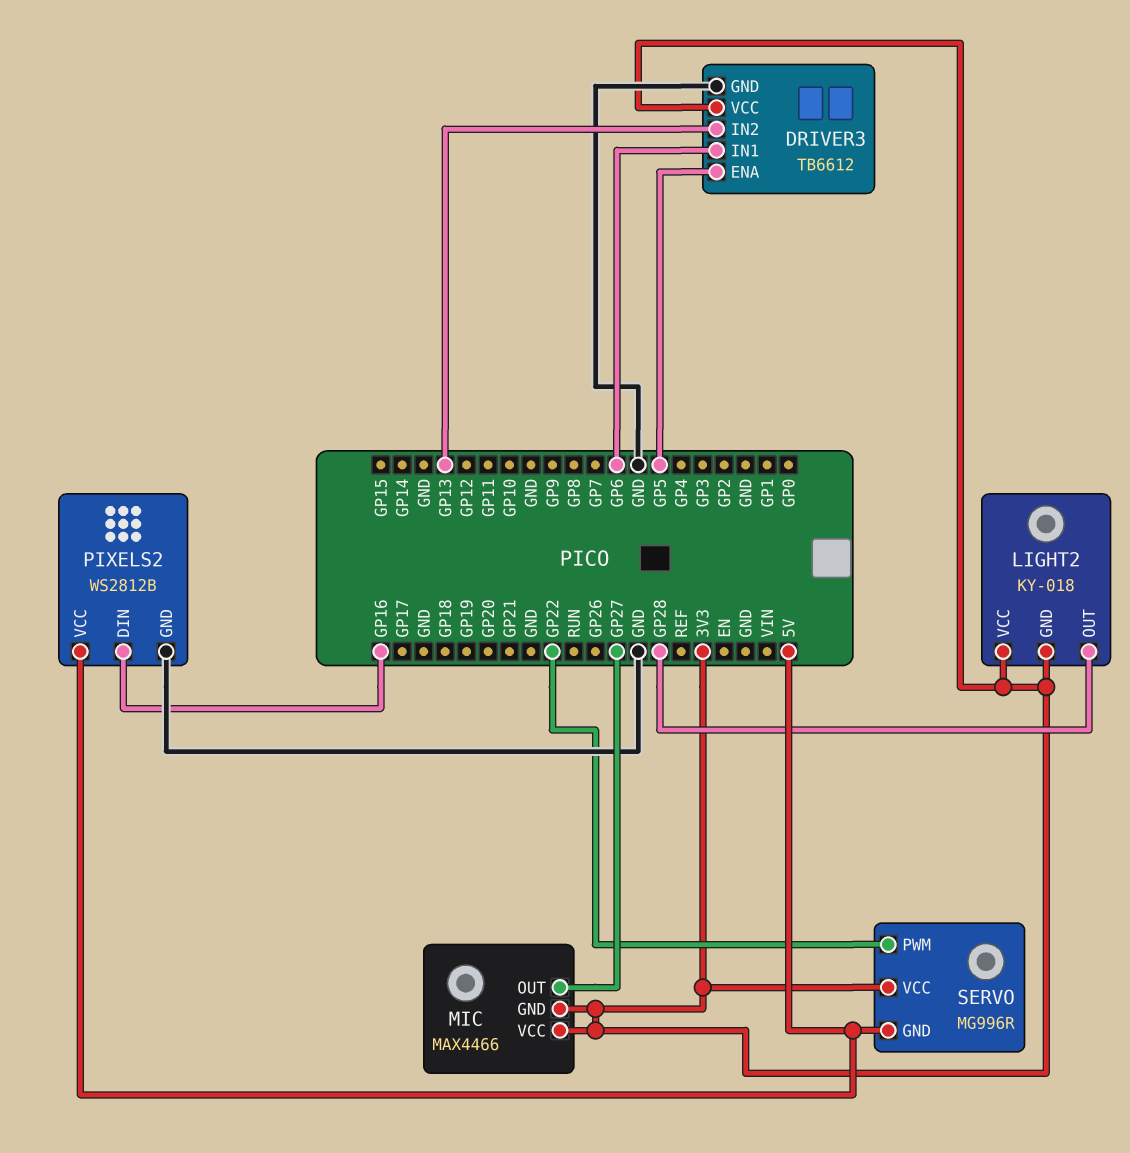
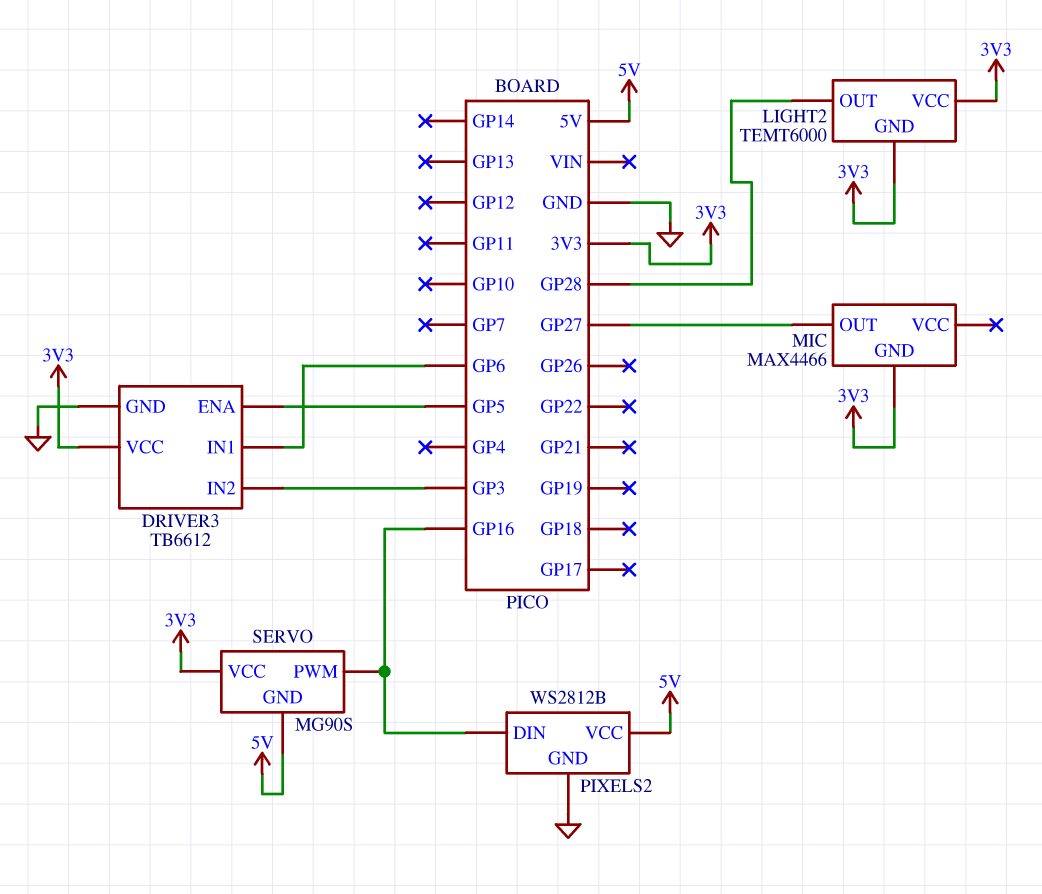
DRIVER3 pin IN2: GP13 -> GP3
LIGHT2: KY-018 -> TEMT6000
MIC pin VCC: 3V3 -> none
SERVO: MG996R -> MG90S
SERVO pin PWM: GP22 -> GP16

